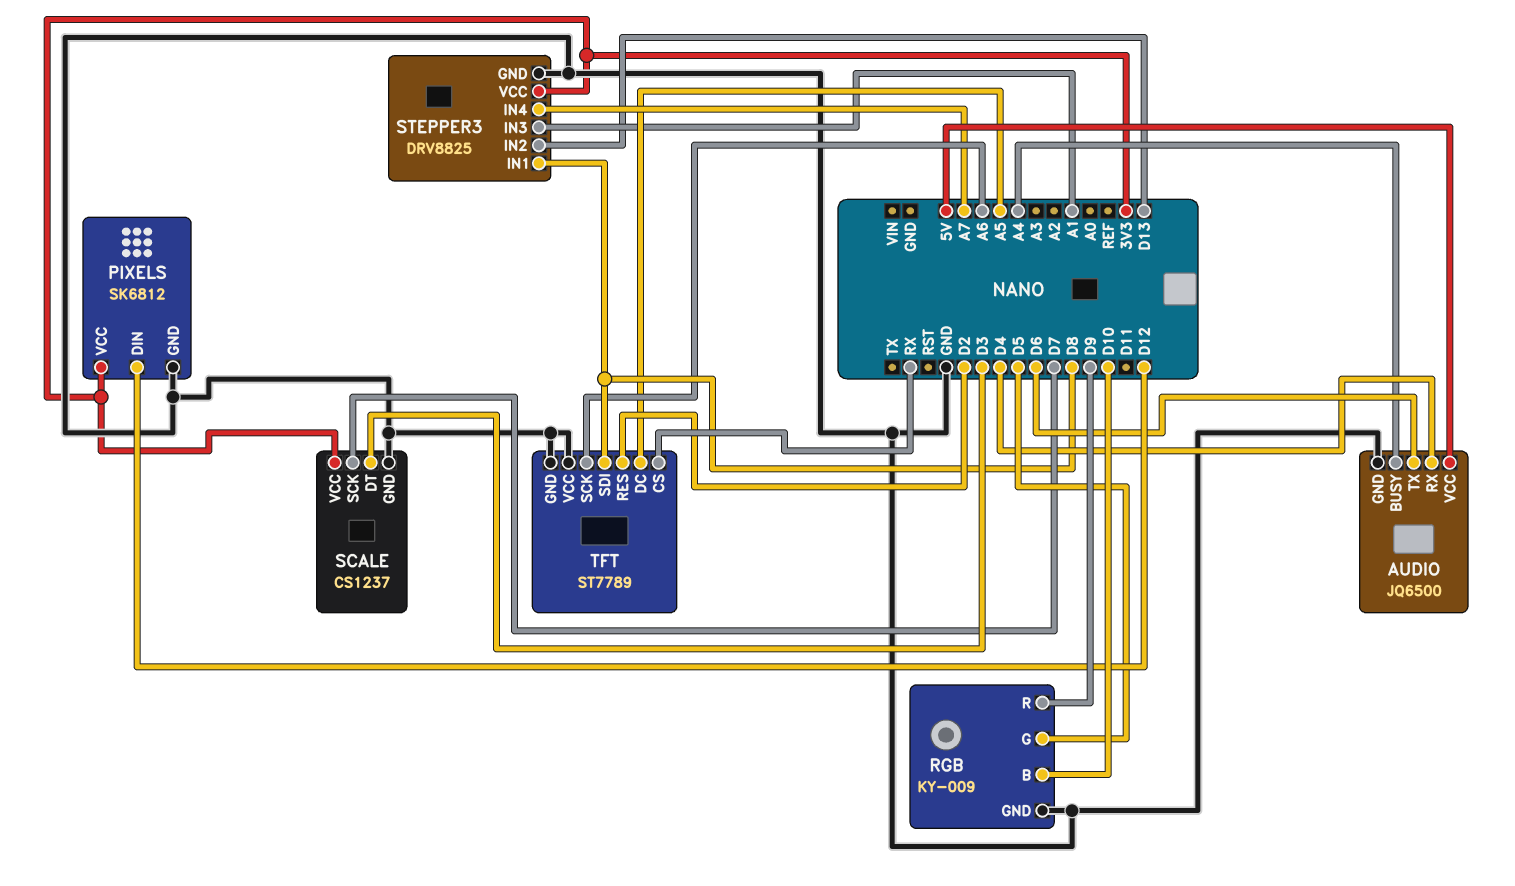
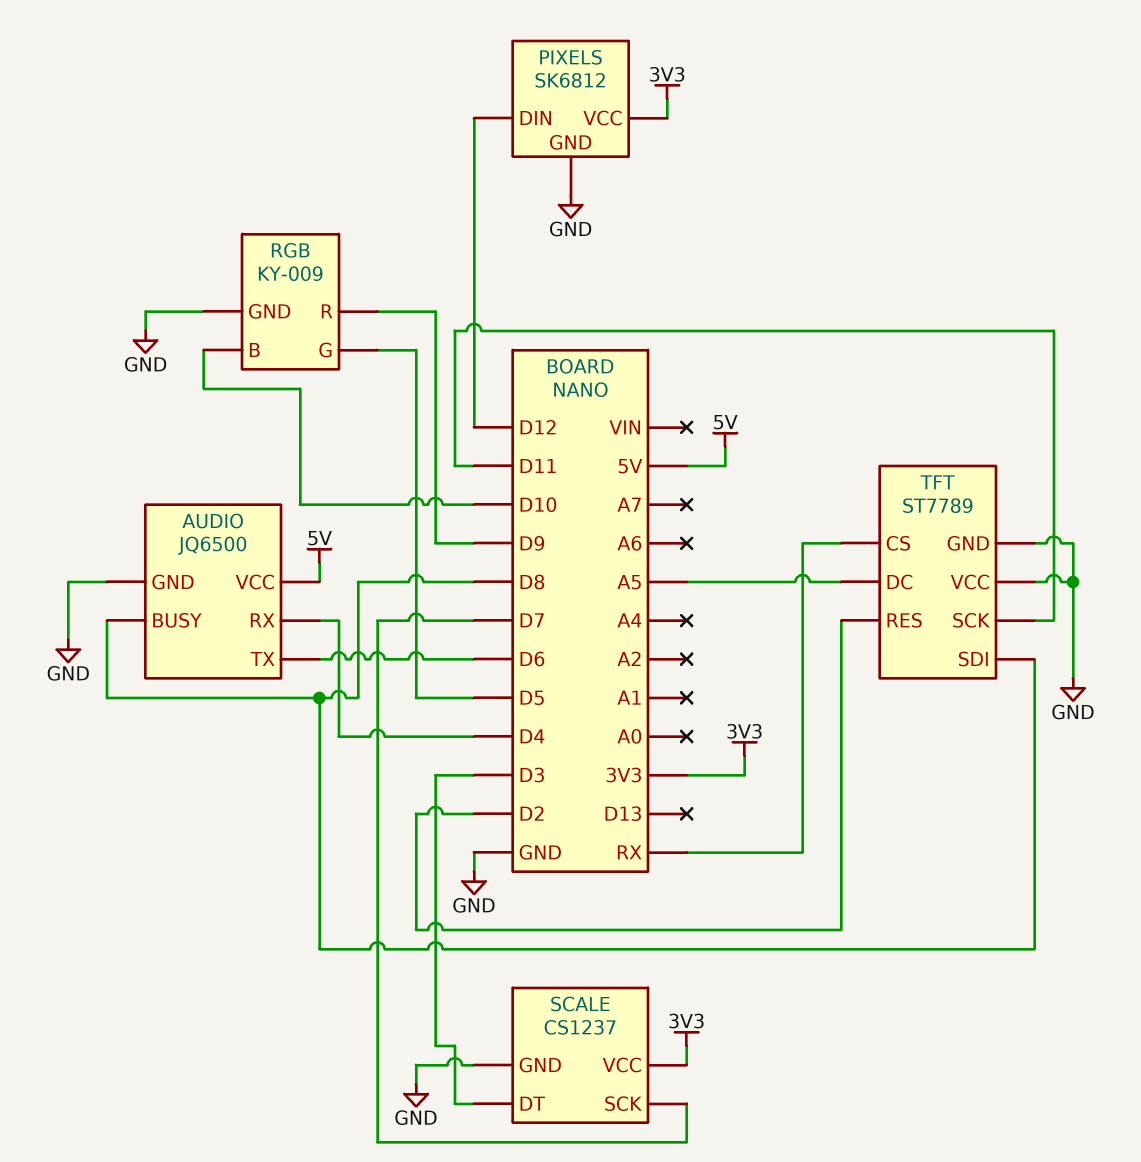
AUDIO pin BUSY: A4 -> D8
STEPPER3: DRV8825 -> none
STEPPER3 pin GND: GND -> none
STEPPER3 pin IN1: D8 -> none
STEPPER3 pin IN2: D13 -> none
STEPPER3 pin IN3: A1 -> none
STEPPER3 pin IN4: A7 -> none
STEPPER3 pin VCC: 3V3 -> none
TFT pin SCK: A6 -> D11

